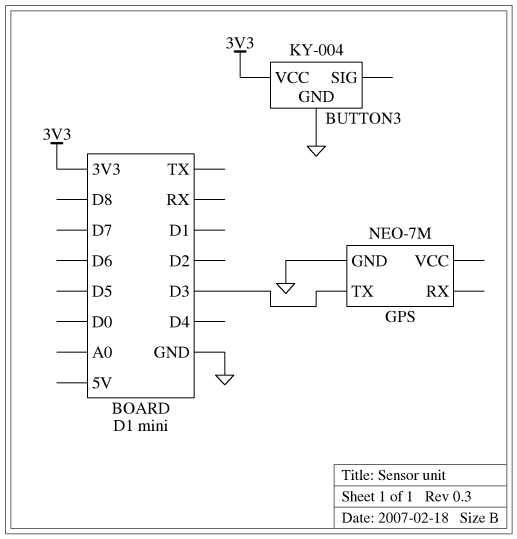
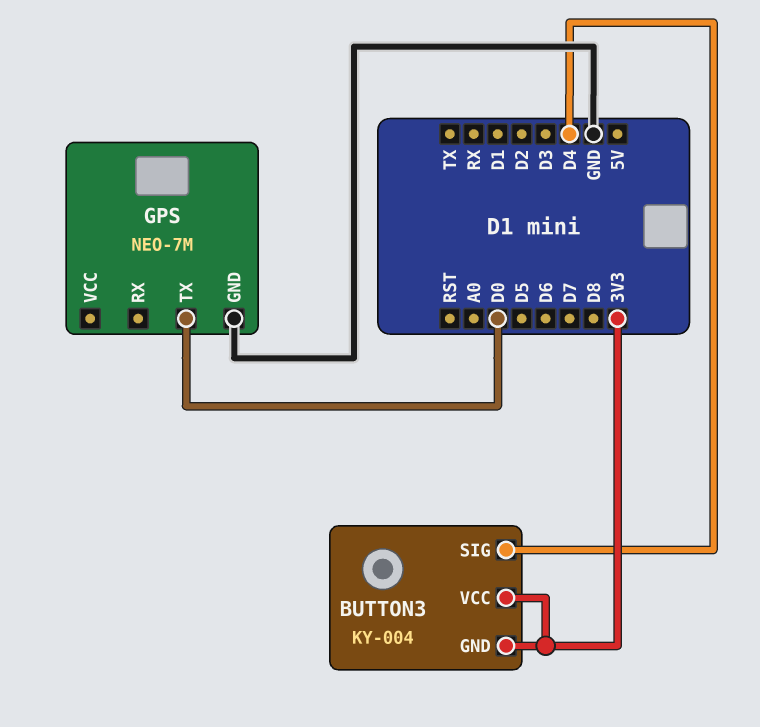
BUTTON3 pin GND: GND -> 3V3
BUTTON3 pin SIG: none -> D4
GPS pin TX: D3 -> D0

